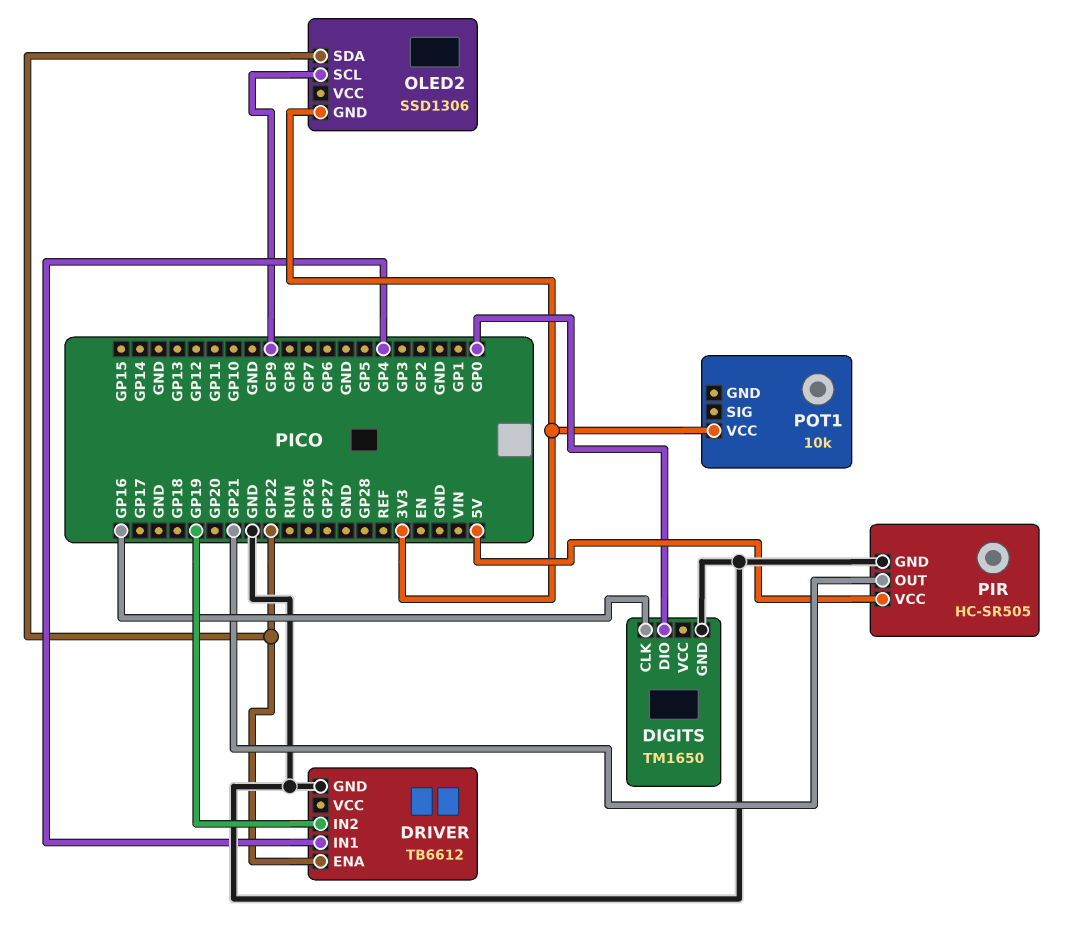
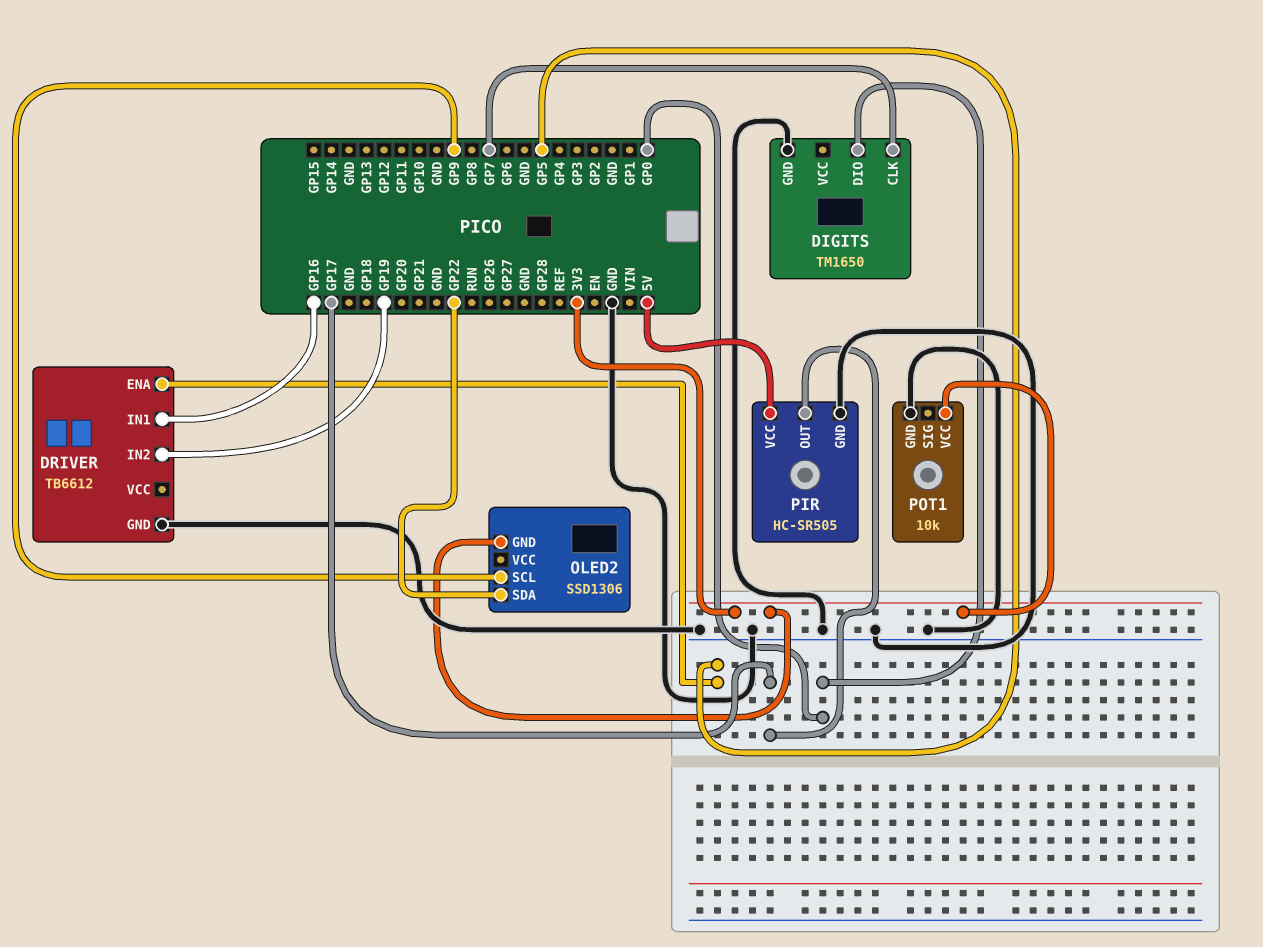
DIGITS pin CLK: GP16 -> GP7
DRIVER pin ENA: GP22 -> GP5
DRIVER pin IN1: GP4 -> GP16
PIR pin OUT: GP21 -> GP17
POT1 pin GND: none -> GND

